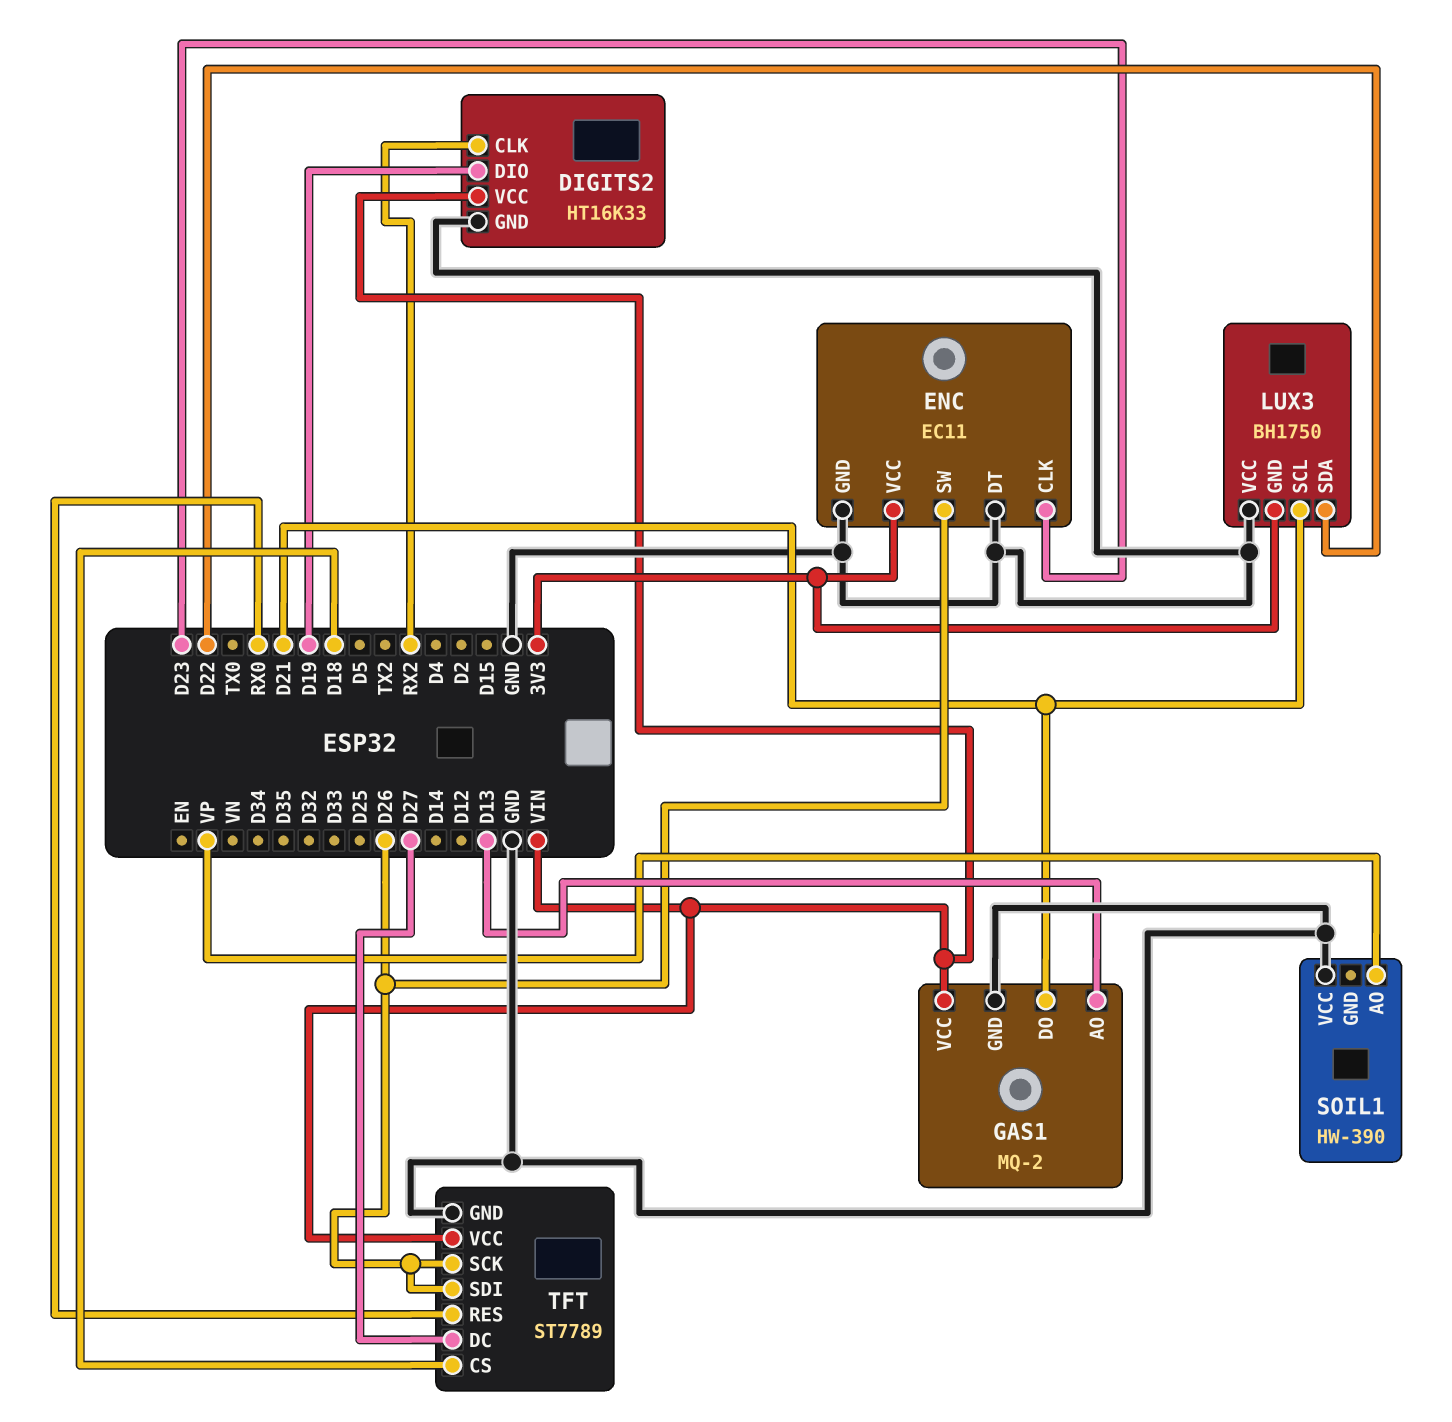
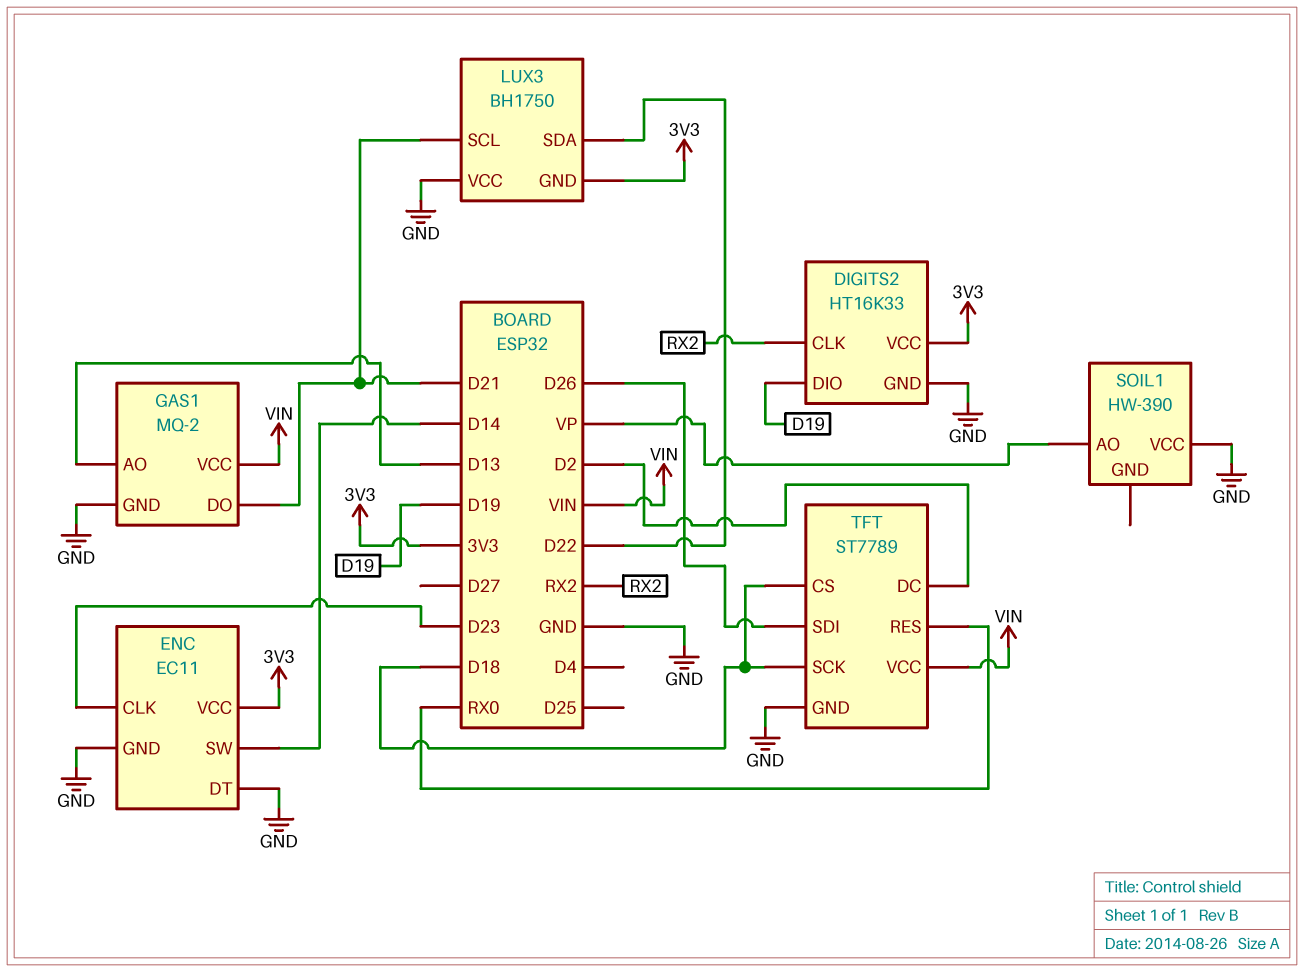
DIGITS2 pin VCC: VIN -> 3V3
ENC pin SW: D26 -> D14
TFT pin DC: D27 -> D2
TFT pin SCK: D26 -> D18

